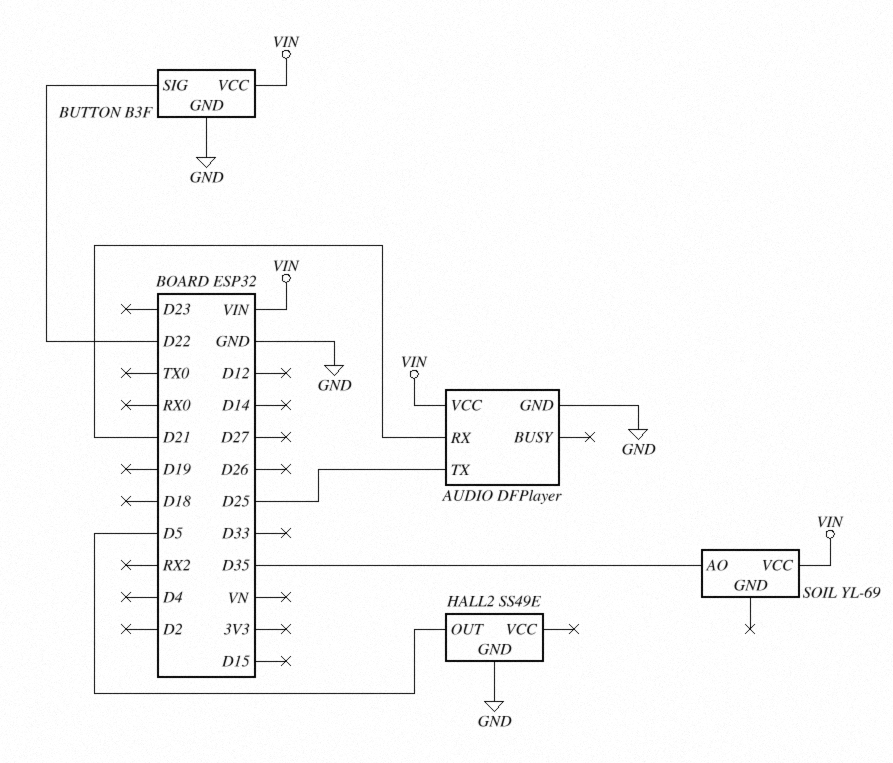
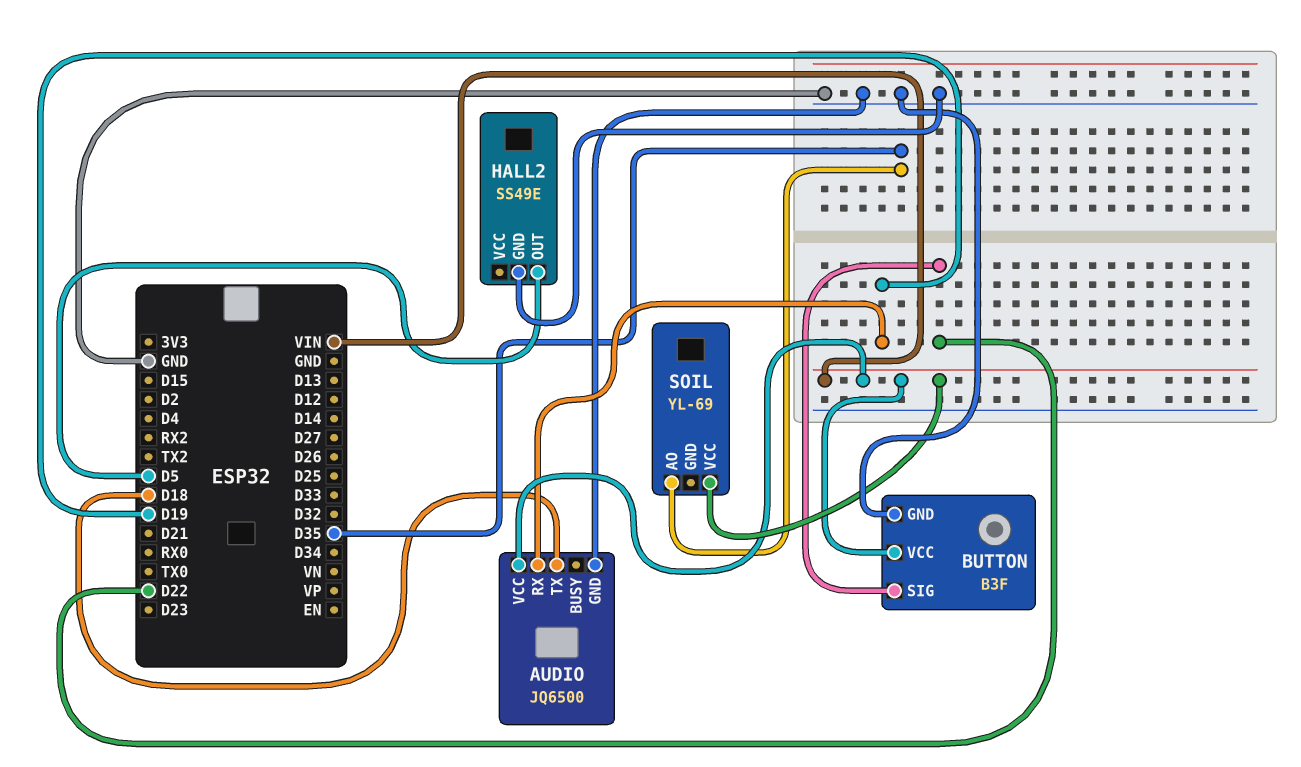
AUDIO: DFPlayer -> JQ6500
AUDIO pin RX: D21 -> D19
AUDIO pin TX: D25 -> D18

